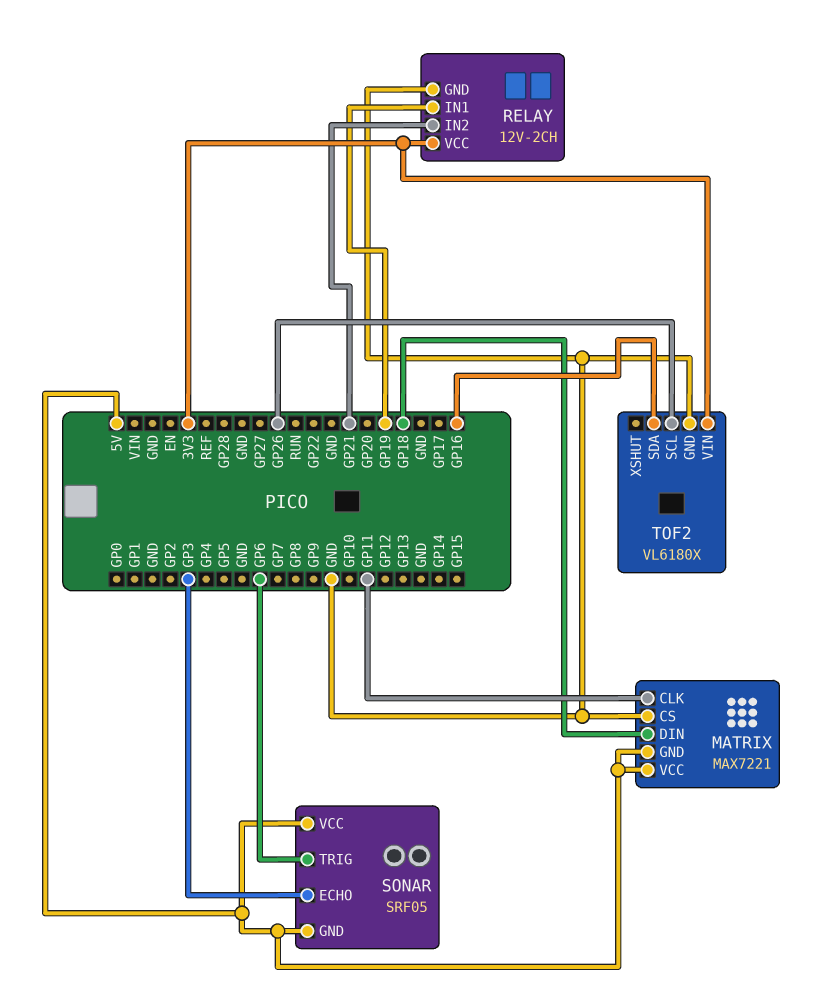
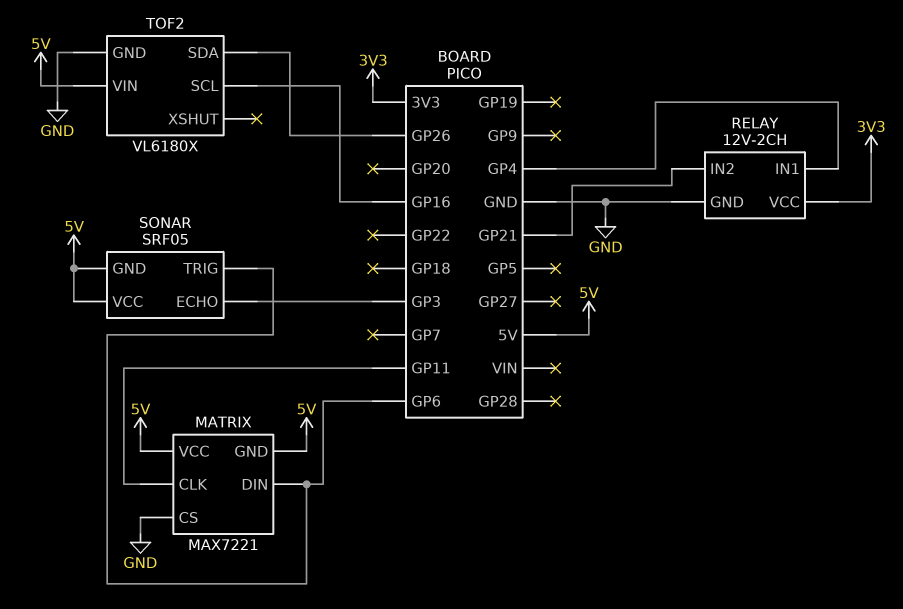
MATRIX pin DIN: GP18 -> GP6
RELAY pin IN1: GP19 -> GP4
TOF2 pin SCL: GP26 -> GP16
TOF2 pin SDA: GP16 -> GP26
TOF2 pin VIN: 3V3 -> 5V

